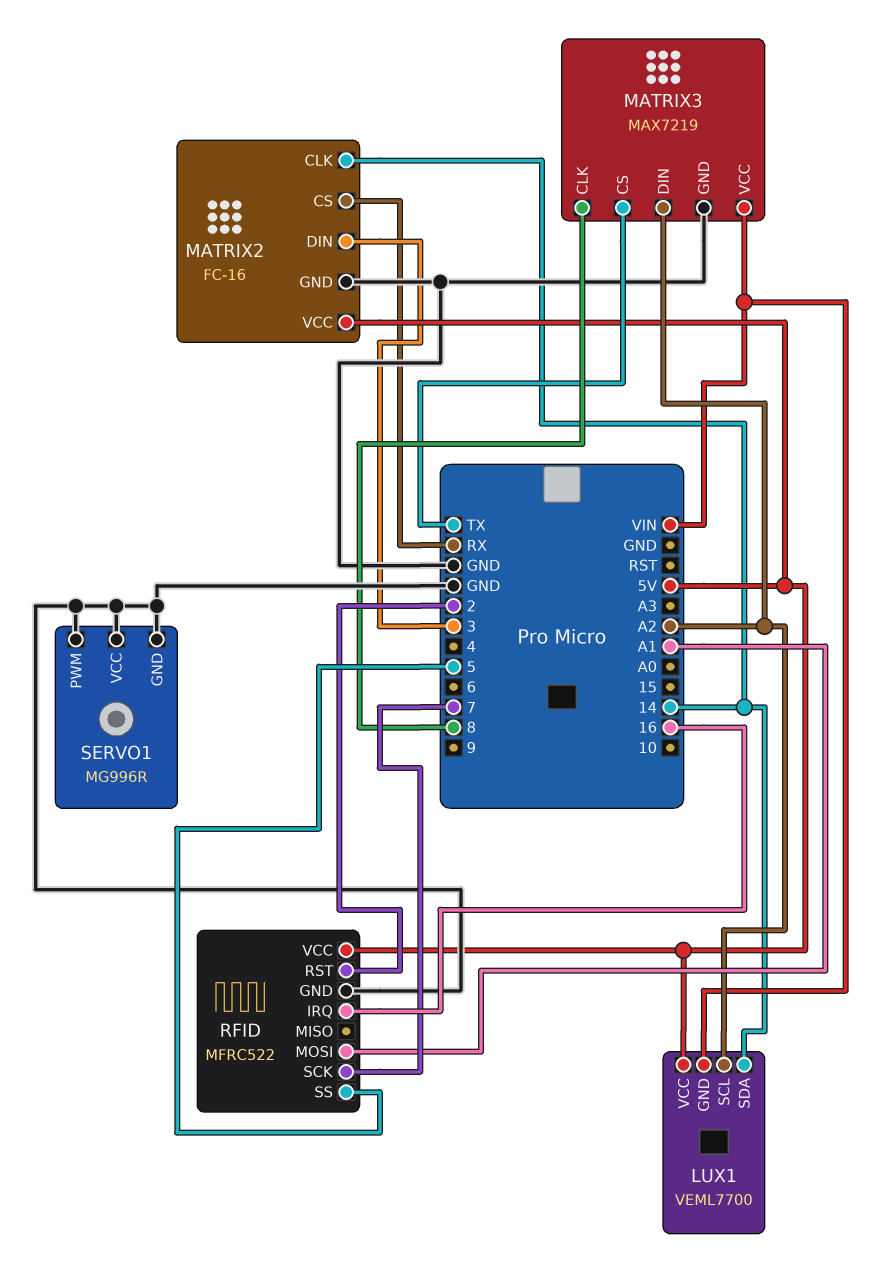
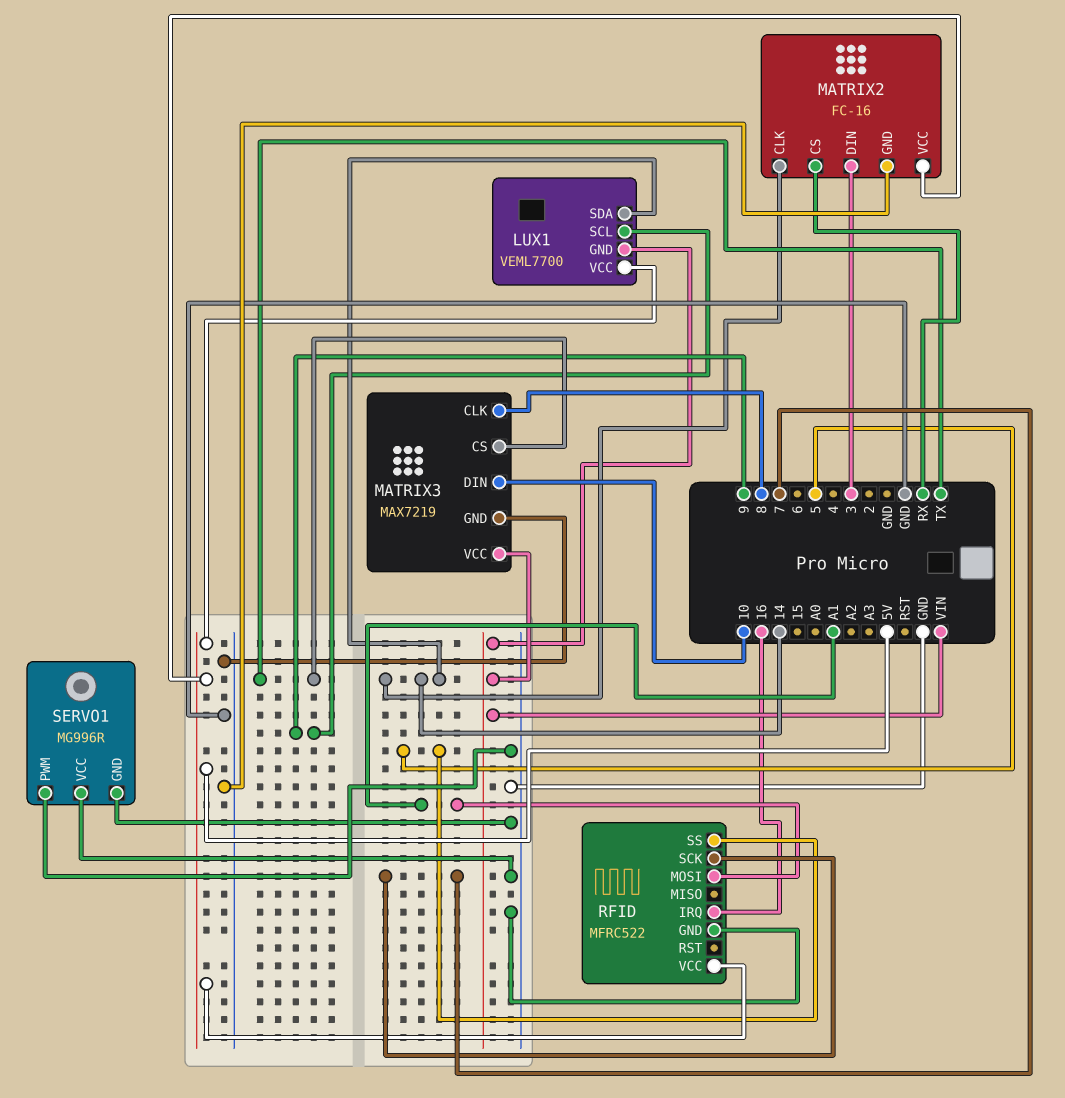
LUX1 pin SCL: A2 -> 9
MATRIX3 pin DIN: A2 -> 10
RFID pin RST: 2 -> none

